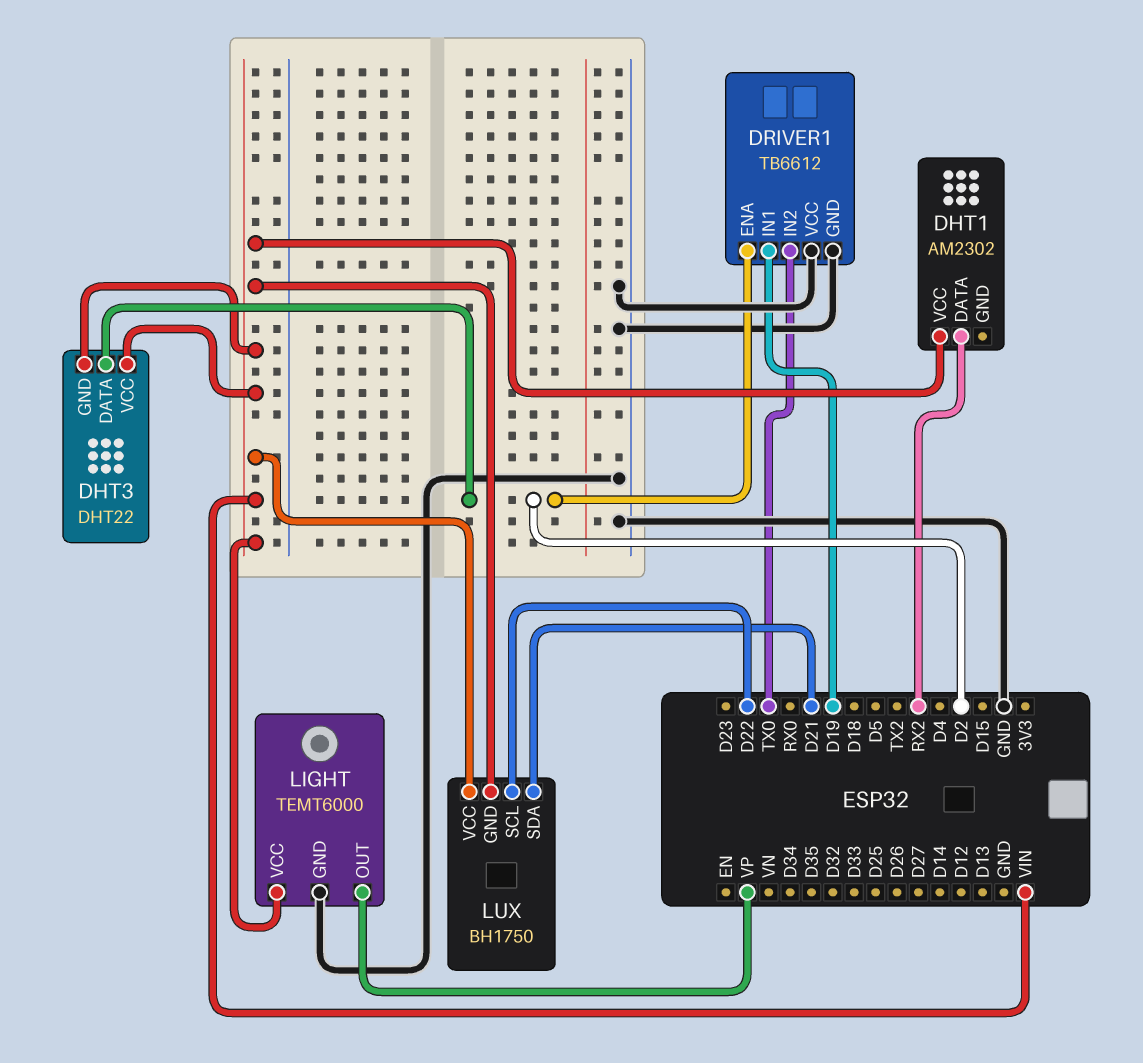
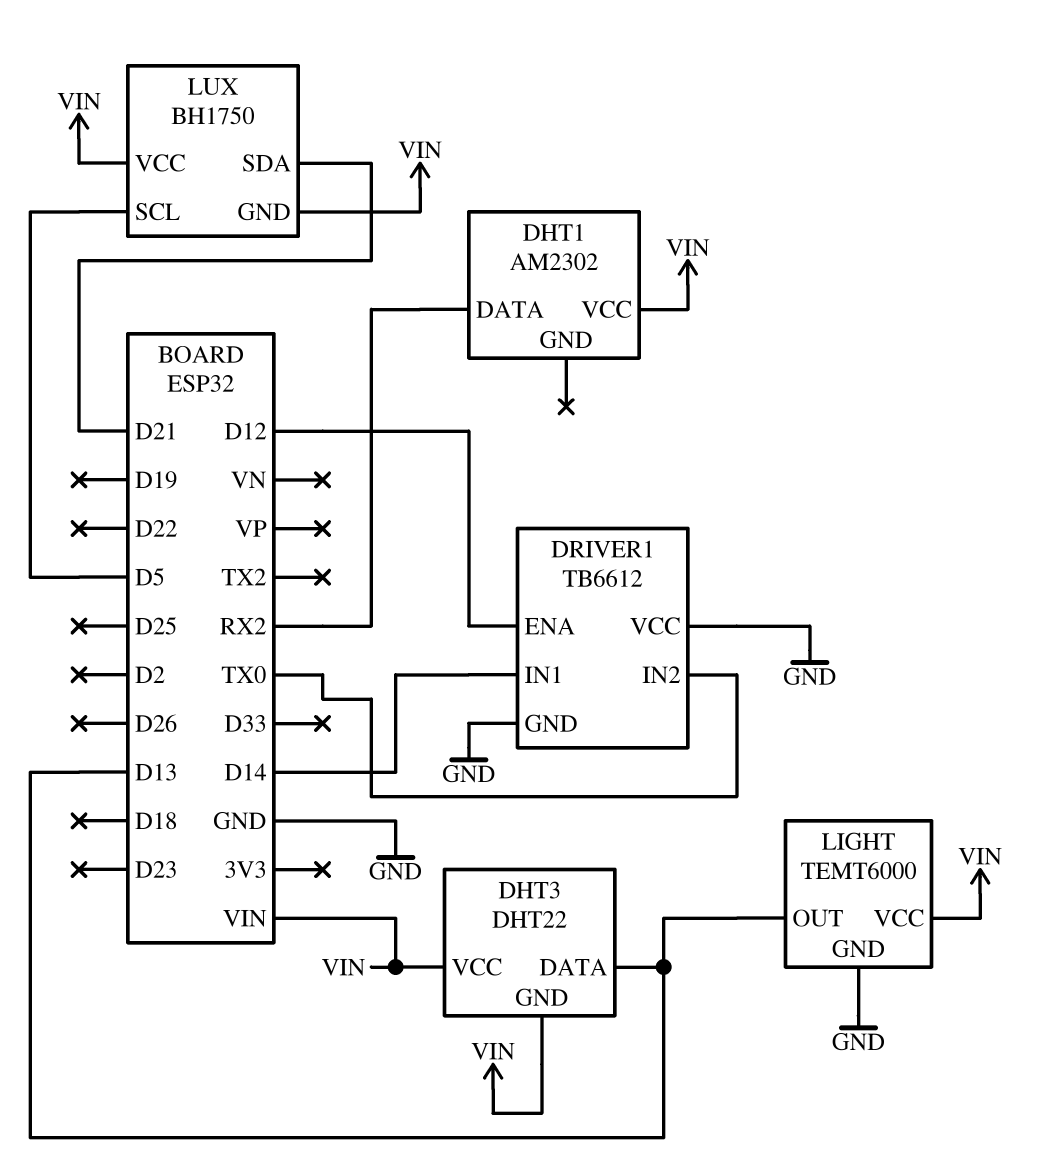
DHT3 pin DATA: D2 -> D13
DRIVER1 pin ENA: D2 -> D12
DRIVER1 pin IN1: D19 -> D14
LIGHT pin OUT: VP -> D13
LUX pin SCL: D22 -> D5

